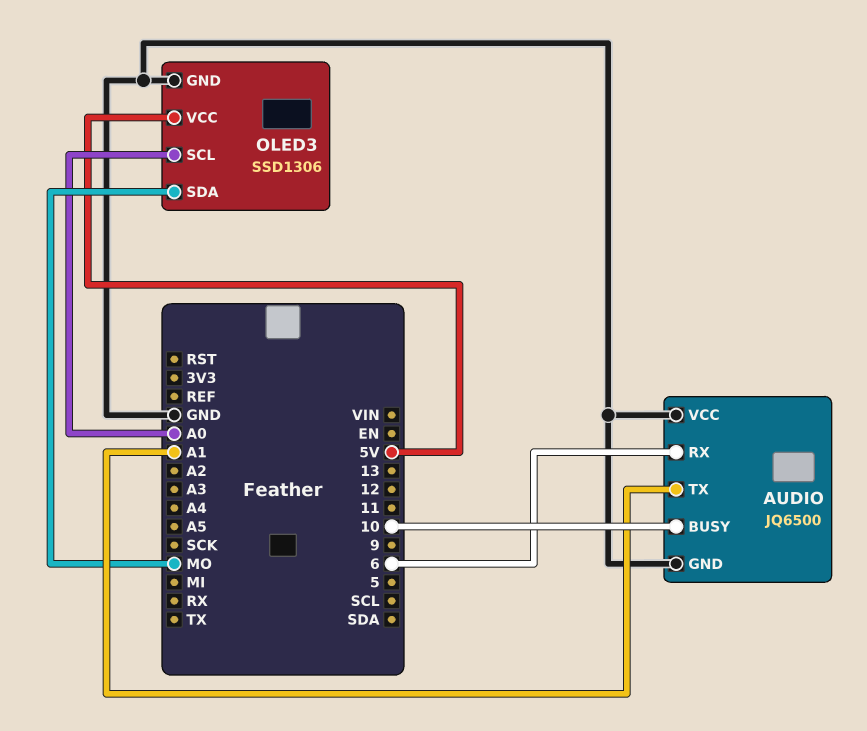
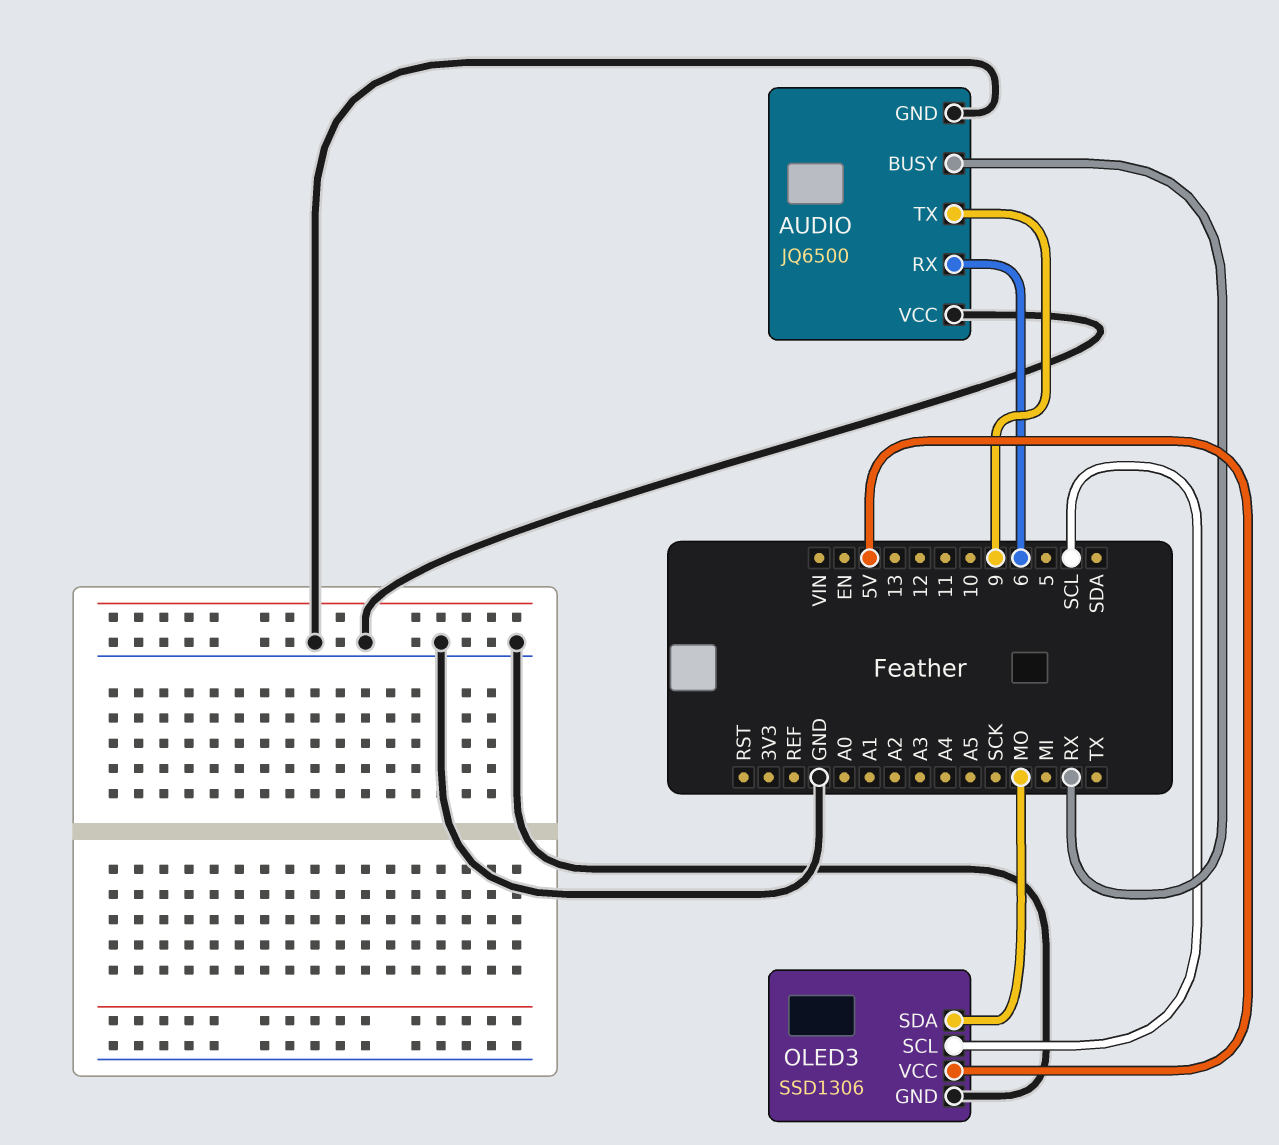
AUDIO pin BUSY: 10 -> RX
AUDIO pin TX: A1 -> 9
OLED3 pin SCL: A0 -> SCL

